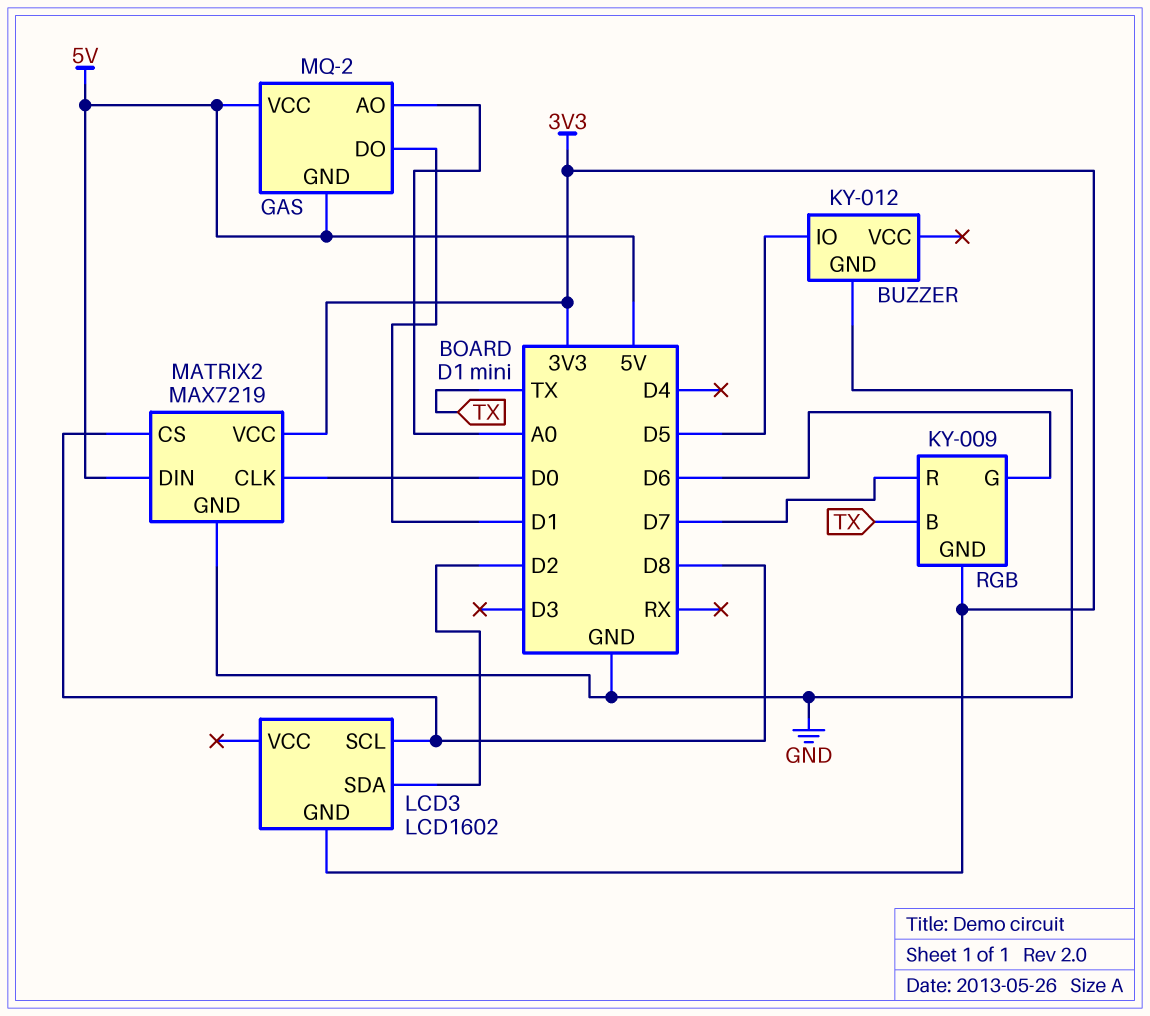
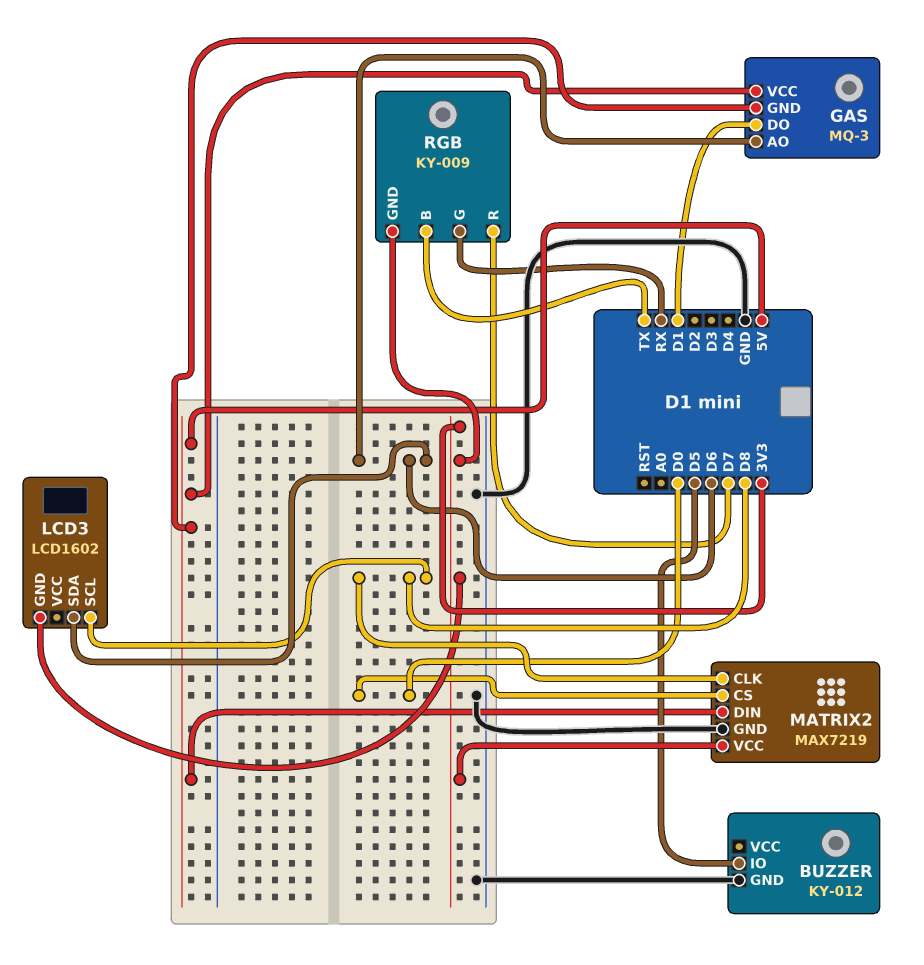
GAS: MQ-2 -> MQ-3
GAS pin AO: A0 -> D6
LCD3 pin SDA: D2 -> D6
MATRIX2 pin CLK: D0 -> D8
MATRIX2 pin CS: D8 -> D0
RGB pin G: D6 -> RX

